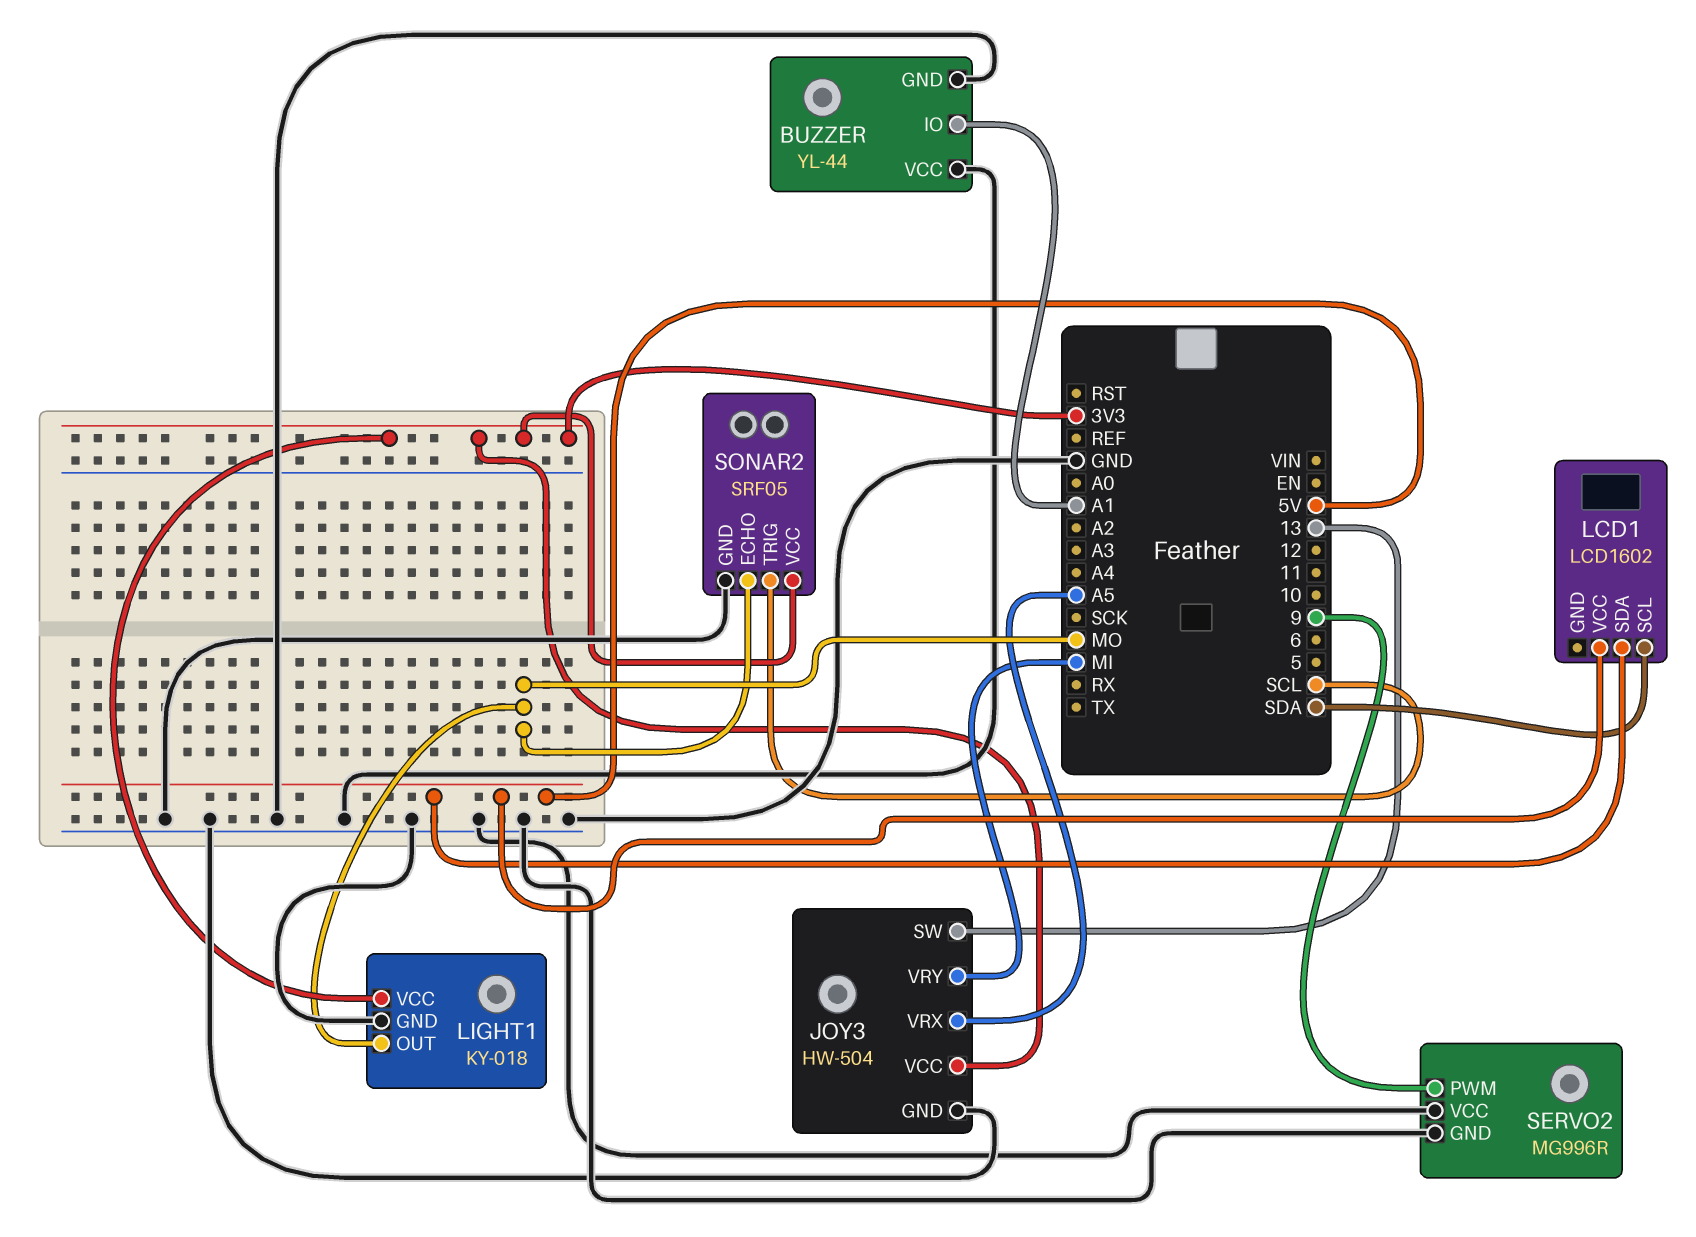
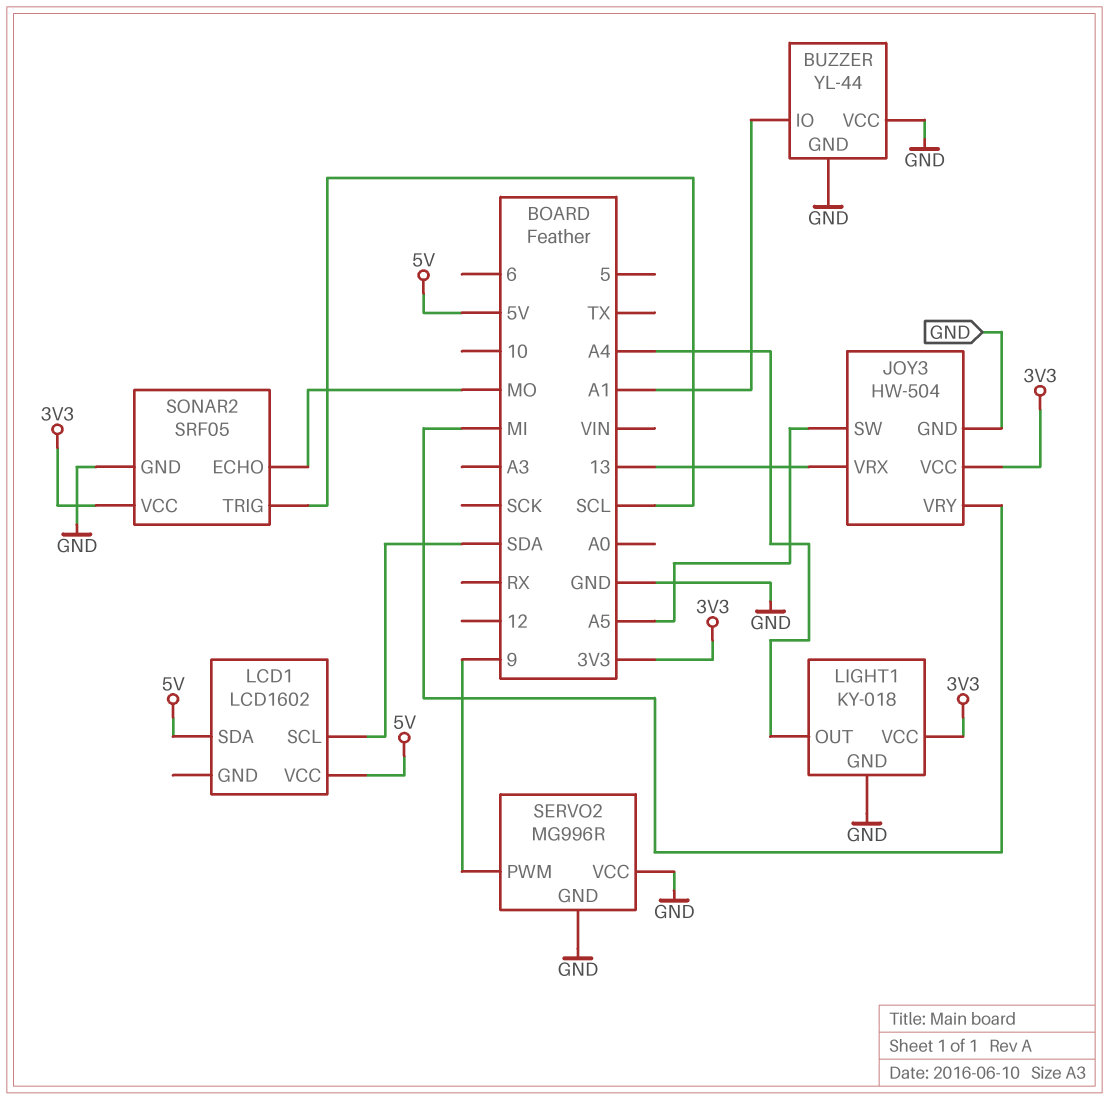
JOY3 pin SW: 13 -> A5
JOY3 pin VRX: A5 -> 13
LIGHT1 pin OUT: MO -> A4

